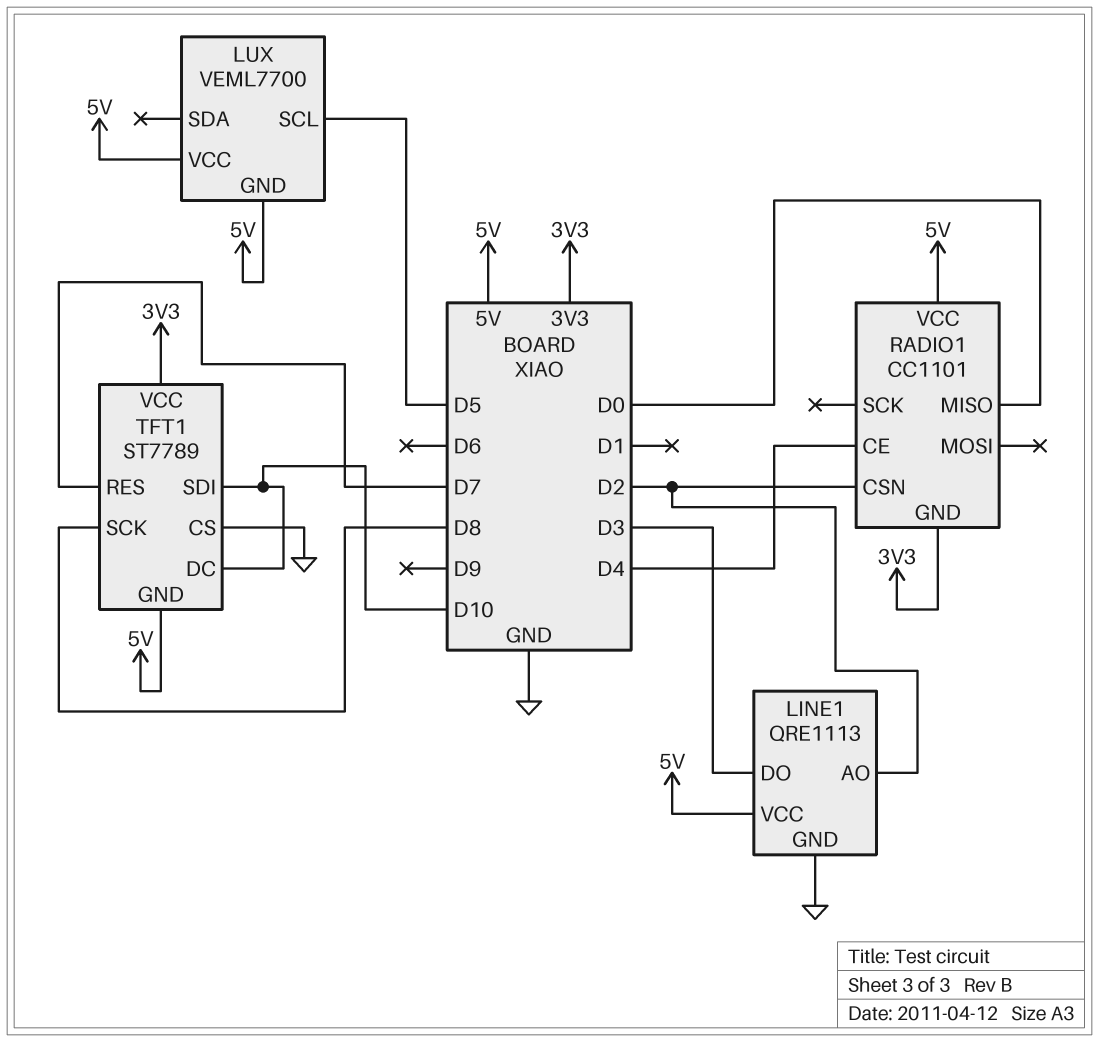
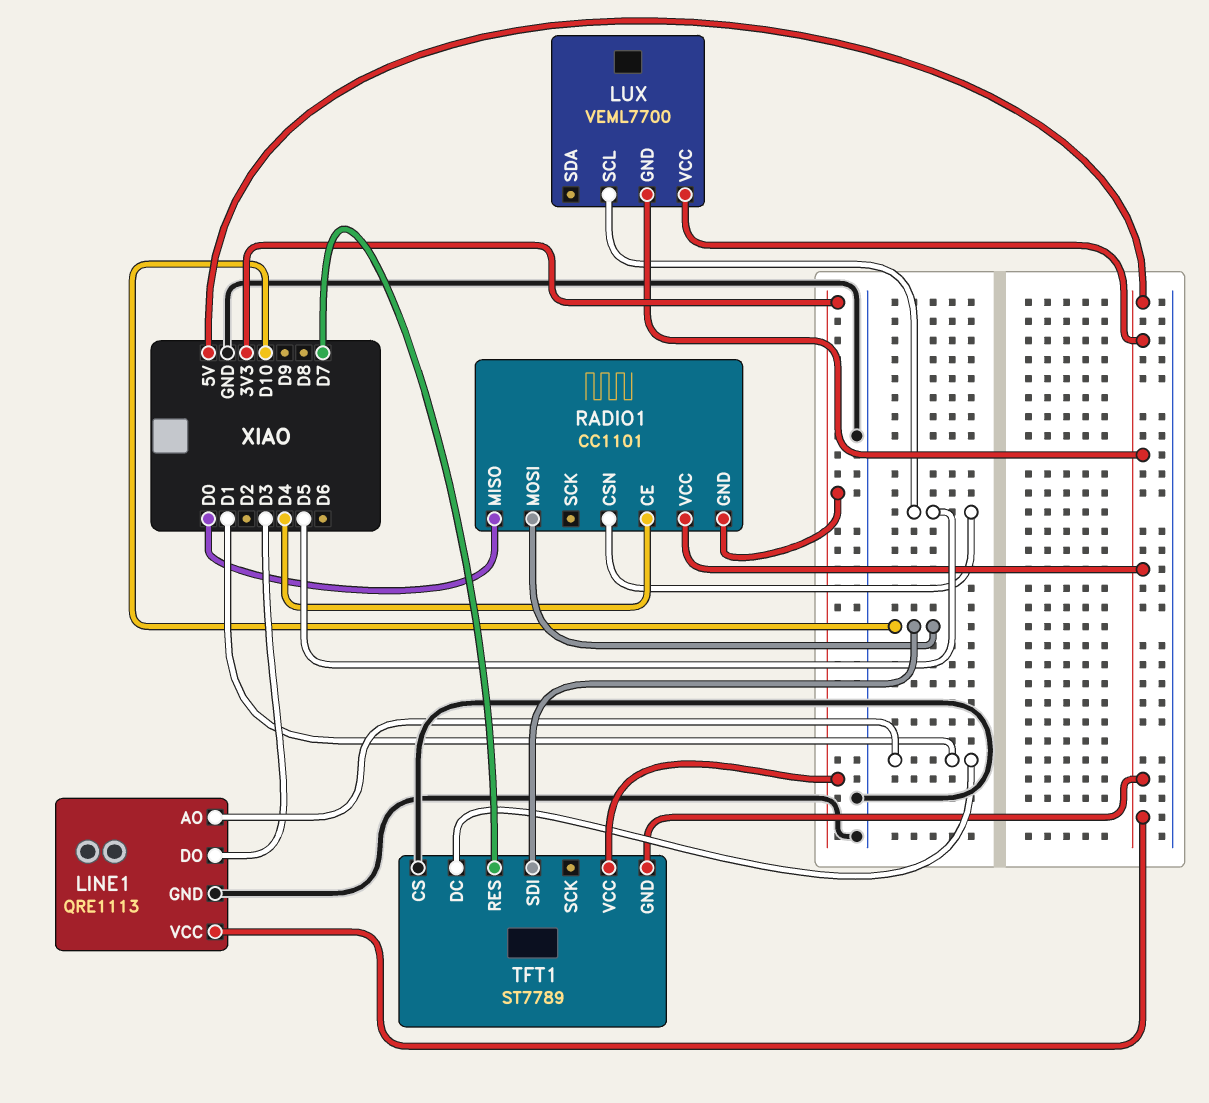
LINE1 pin AO: D2 -> D1
RADIO1 pin CSN: D2 -> D5
RADIO1 pin MOSI: none -> D10
TFT1 pin DC: D10 -> D1
TFT1 pin SCK: D8 -> none

